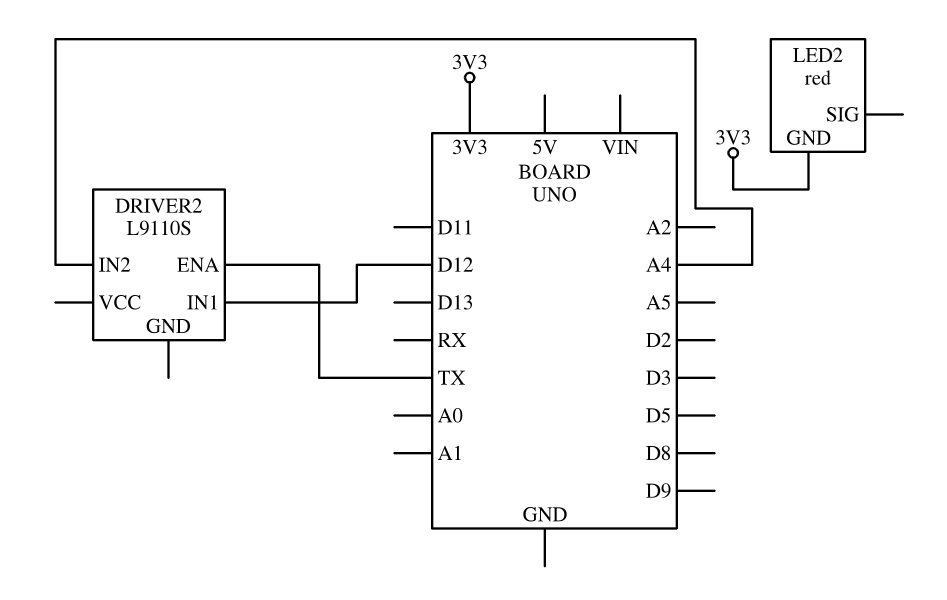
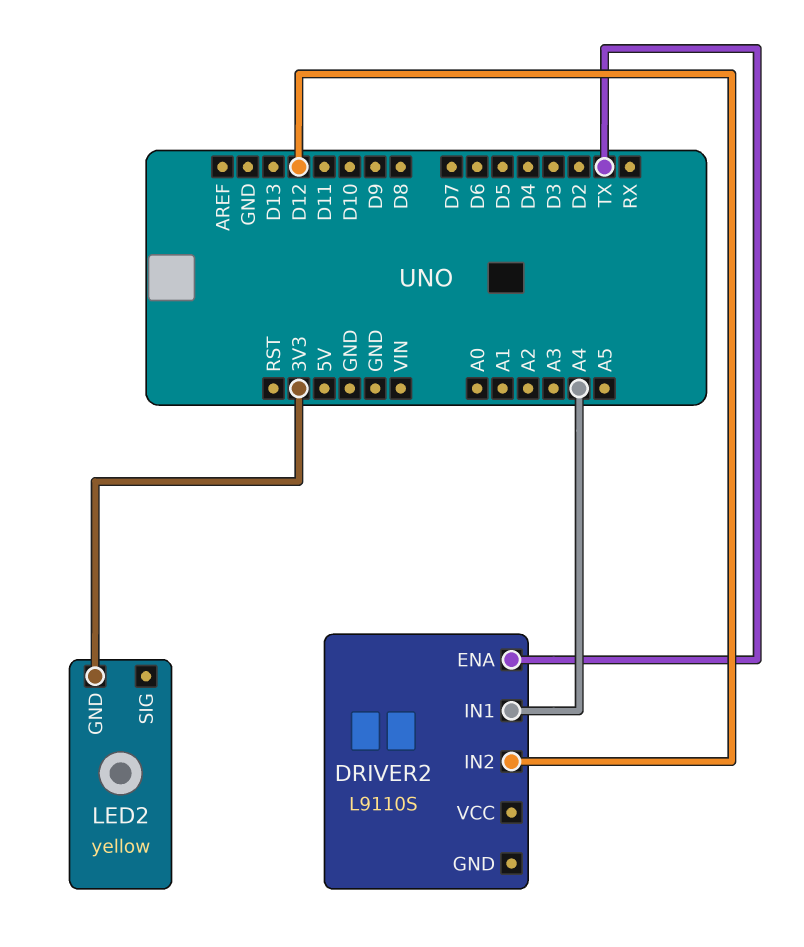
DRIVER2 pin IN1: D12 -> A4
DRIVER2 pin IN2: A4 -> D12
LED2: red -> yellow

